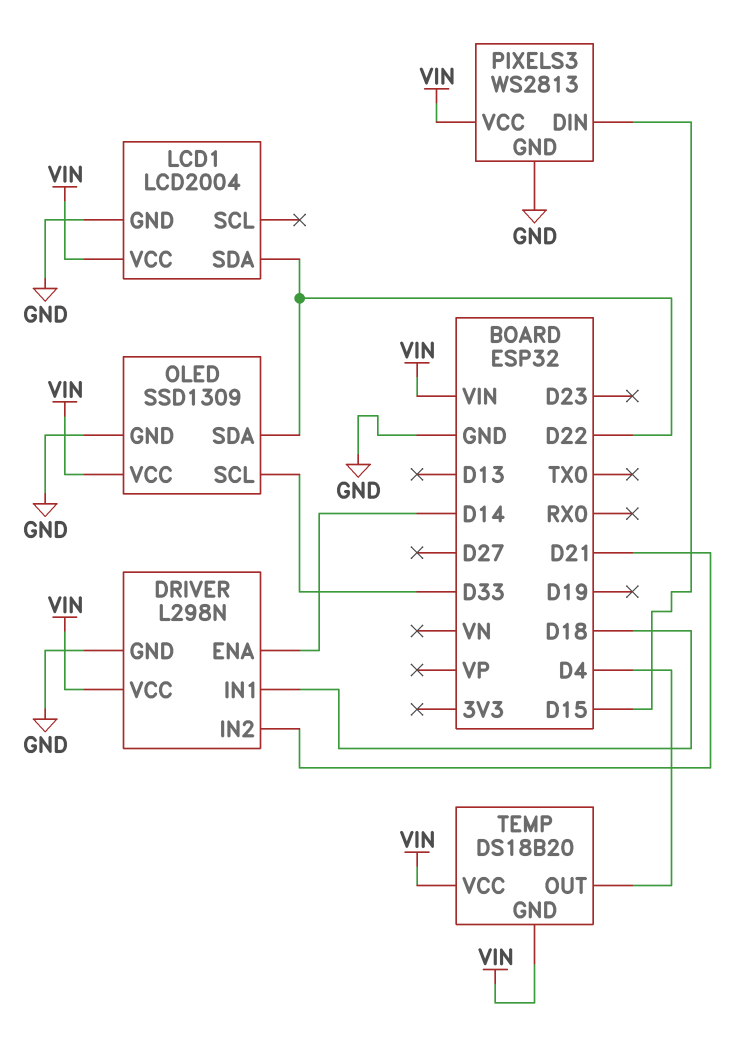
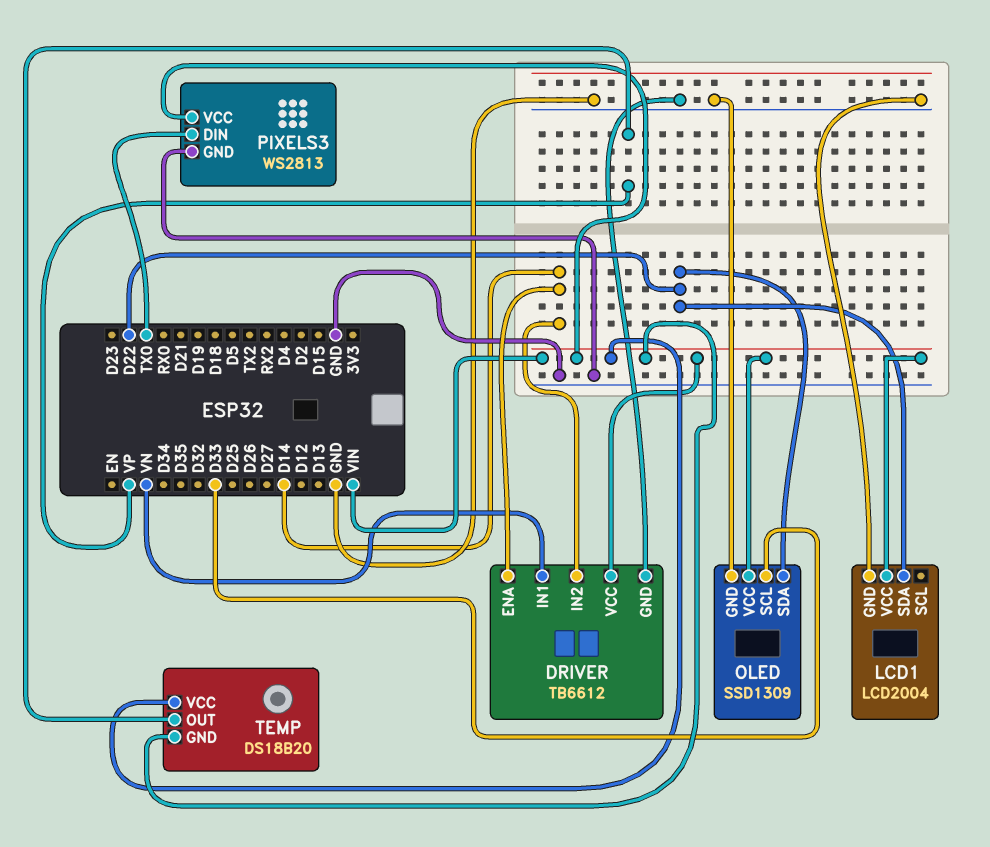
DRIVER: L298N -> TB6612
DRIVER pin IN1: D18 -> VN
DRIVER pin IN2: D21 -> D14
PIXELS3 pin DIN: D15 -> TX0
TEMP pin OUT: D4 -> VP

